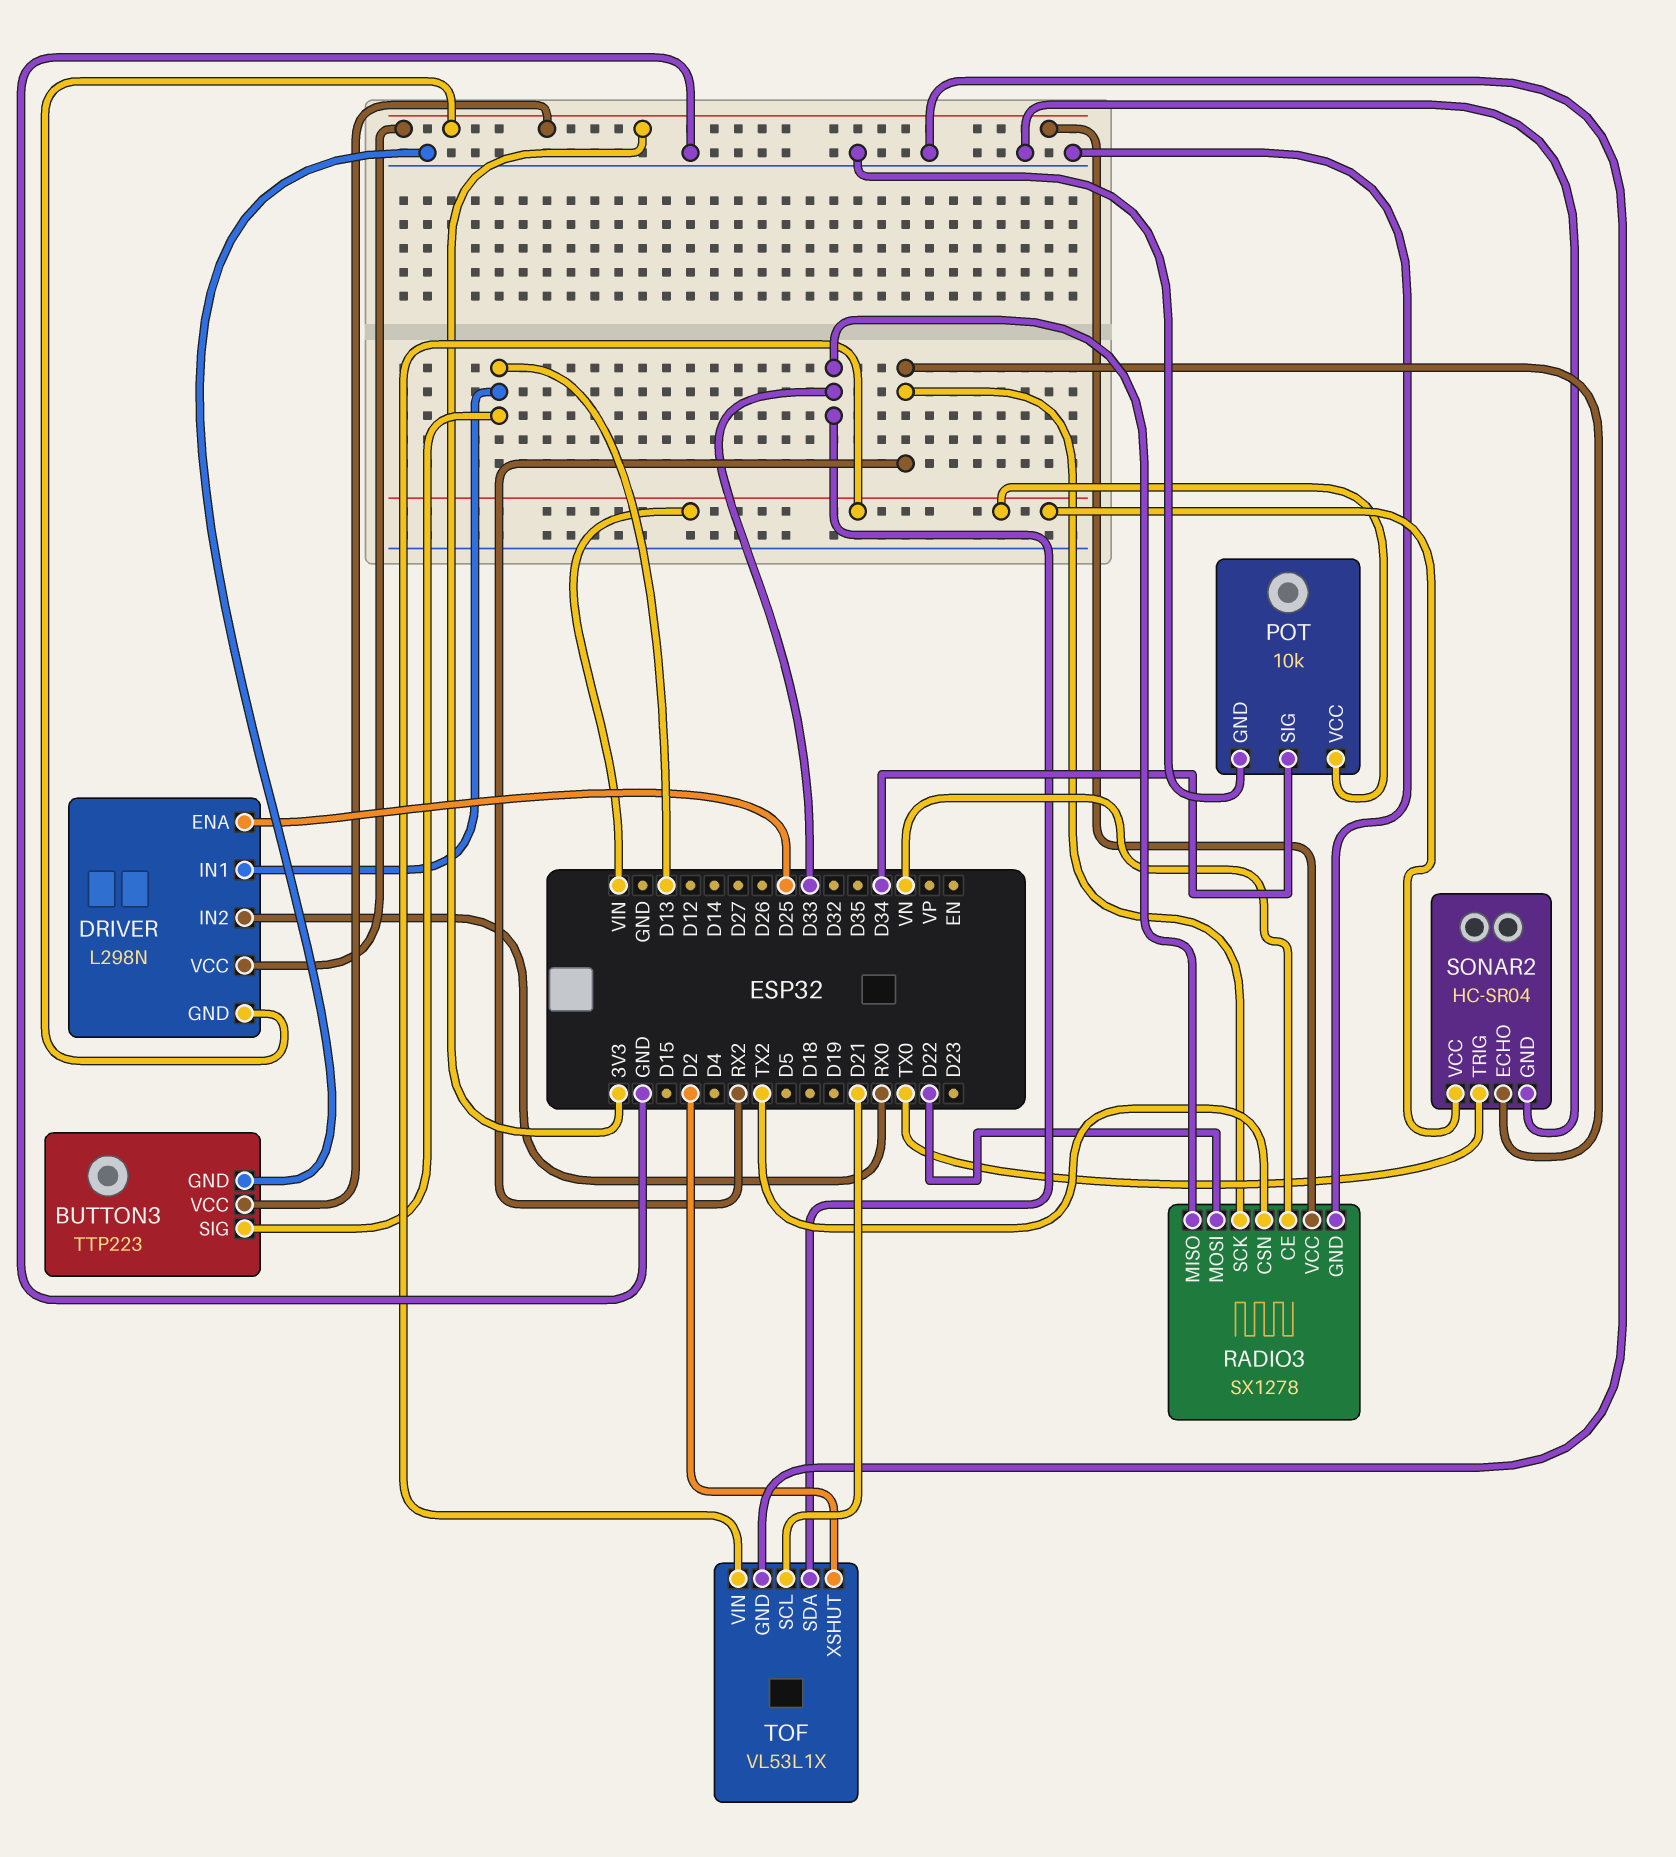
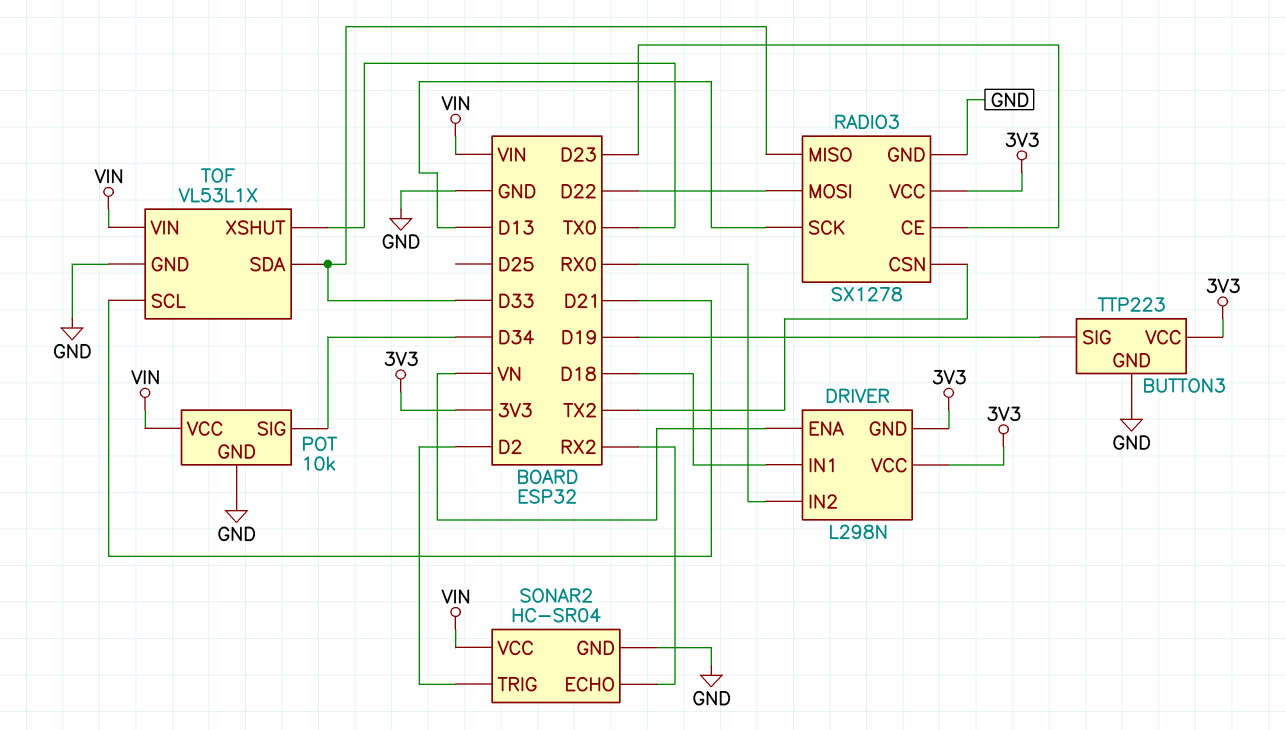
BUTTON3 pin SIG: D13 -> D19
DRIVER pin ENA: D25 -> VN
DRIVER pin IN1: D13 -> D18
RADIO3 pin CE: VN -> D23
RADIO3 pin SCK: RX2 -> D13
SONAR2 pin TRIG: TX0 -> D2
TOF pin XSHUT: D2 -> TX0

